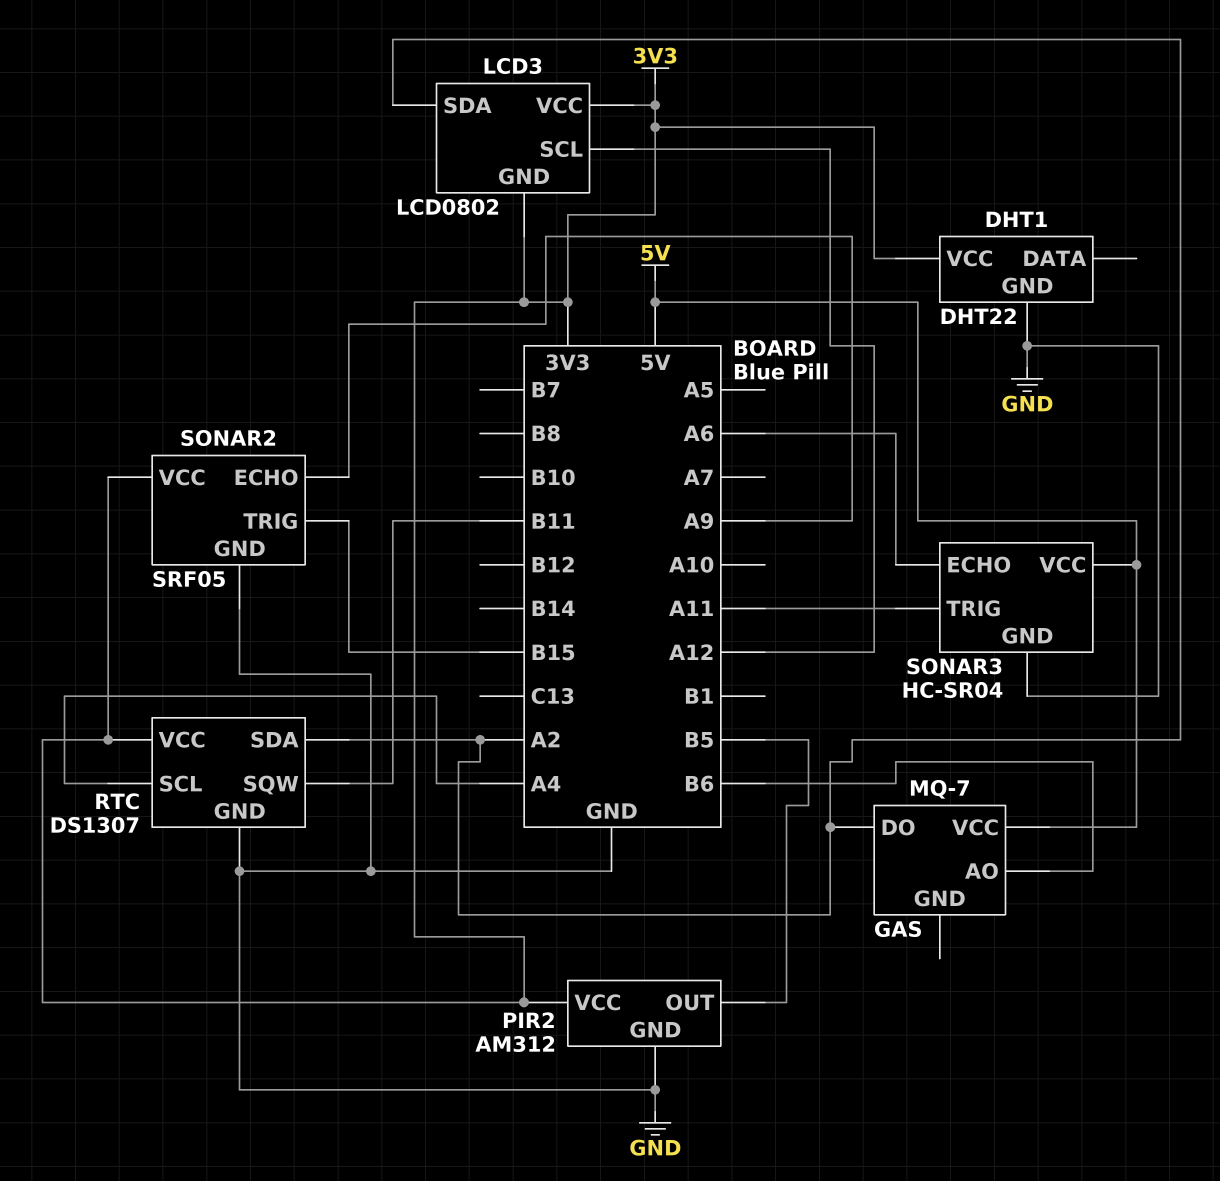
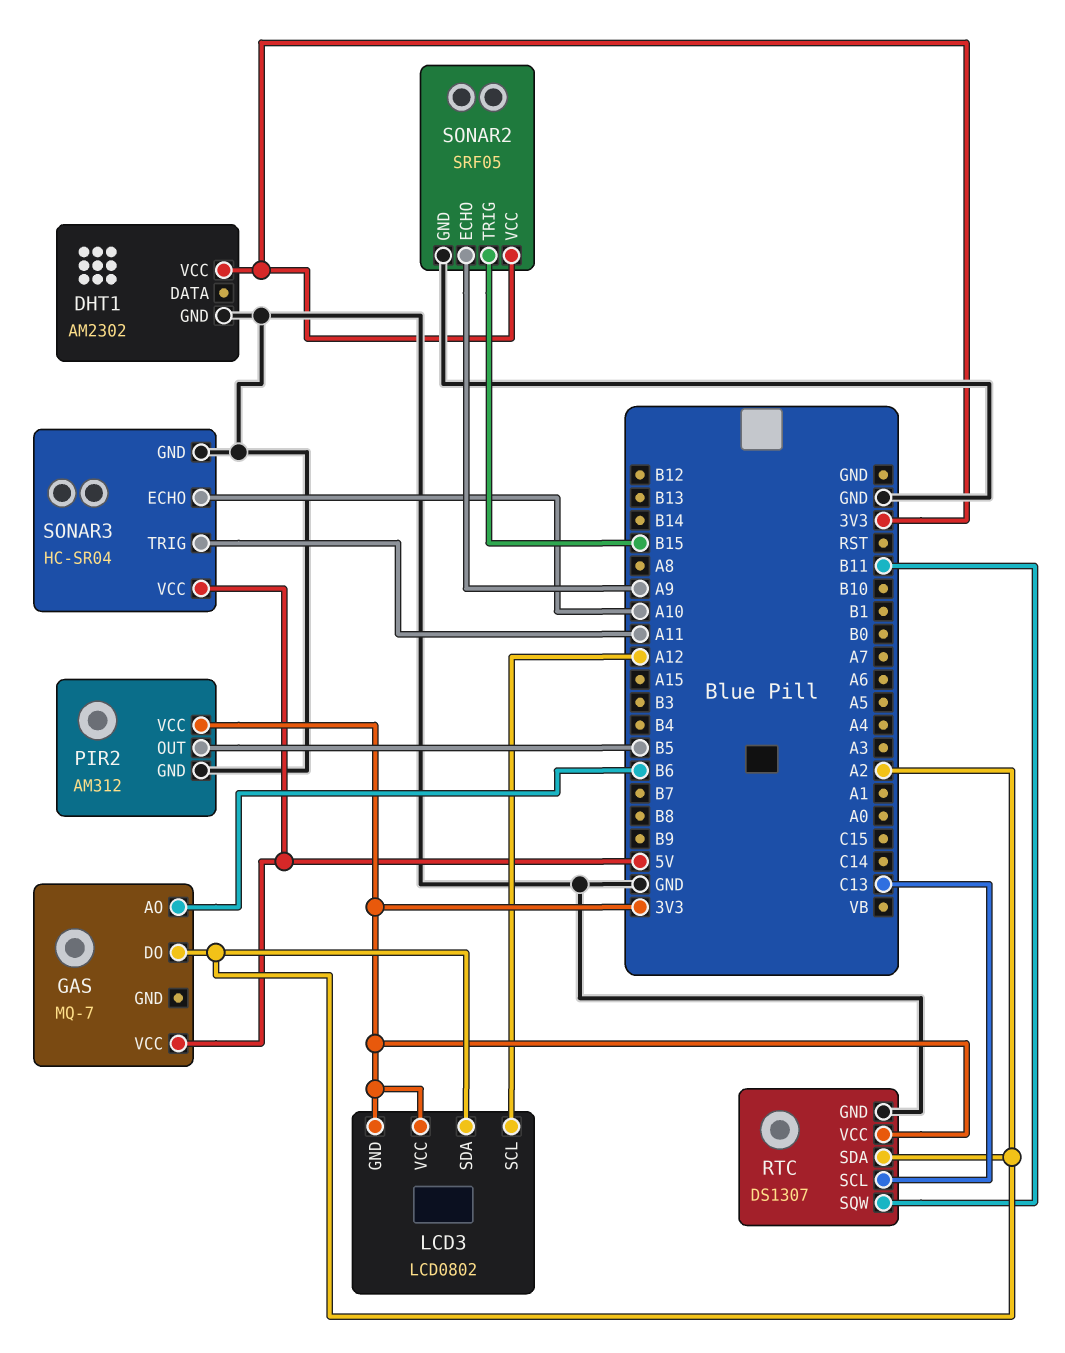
DHT1: DHT22 -> AM2302
RTC pin SCL: A4 -> C13
SONAR3 pin ECHO: A6 -> A10

